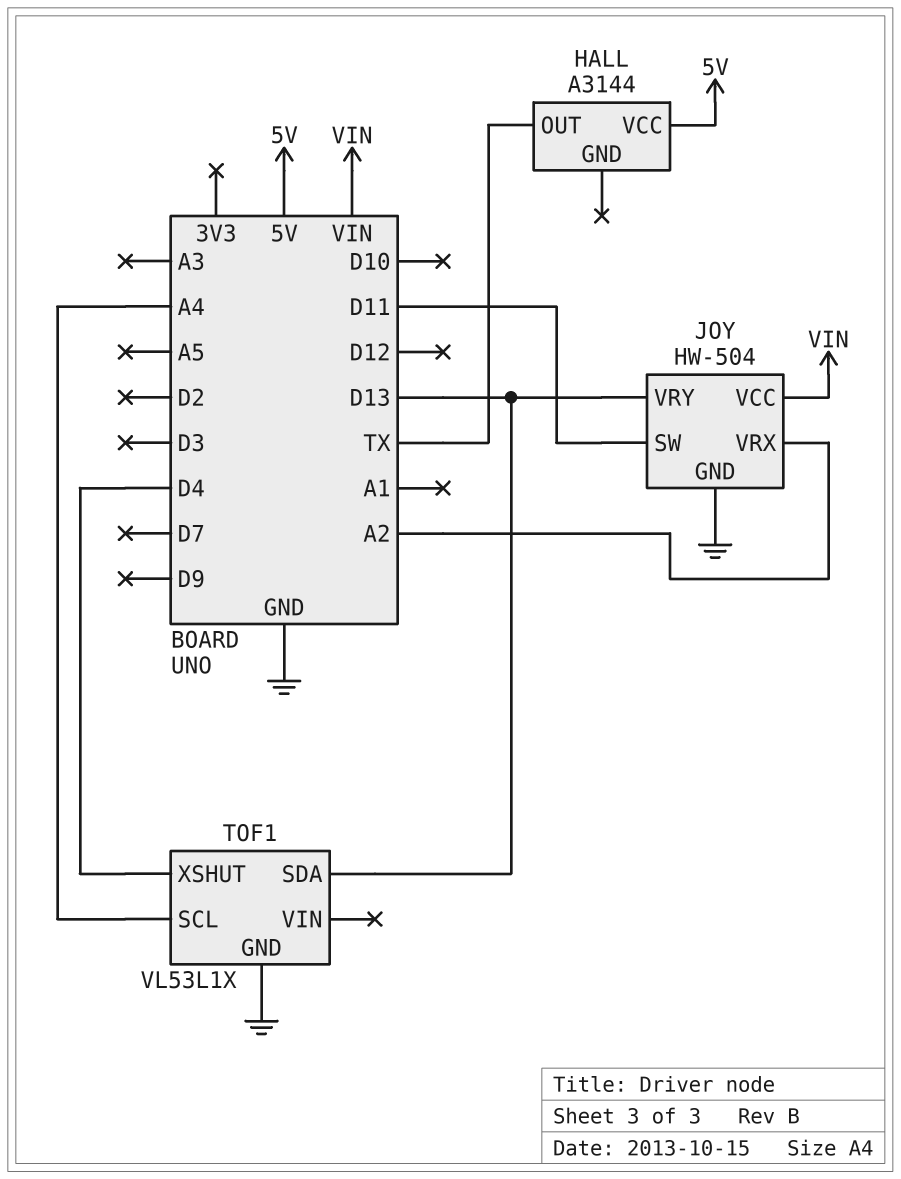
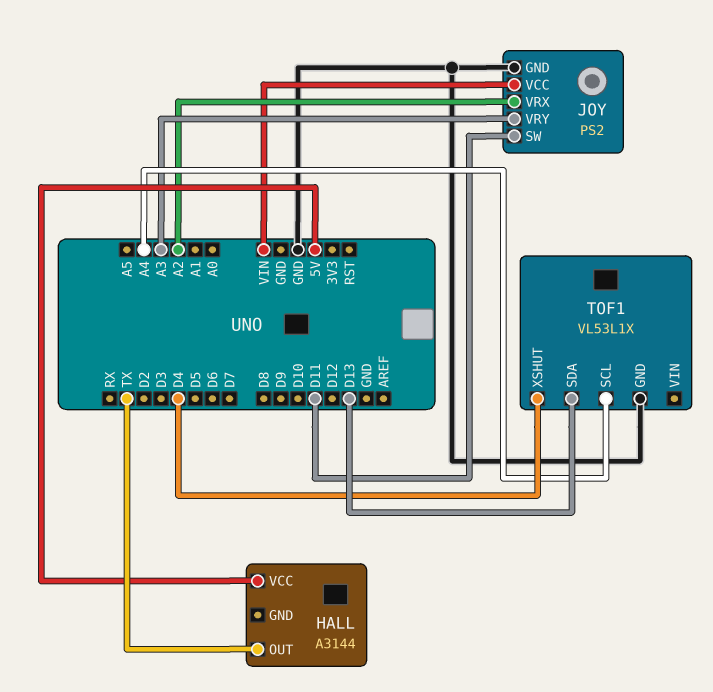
JOY: HW-504 -> PS2
JOY pin VRY: D13 -> A3

